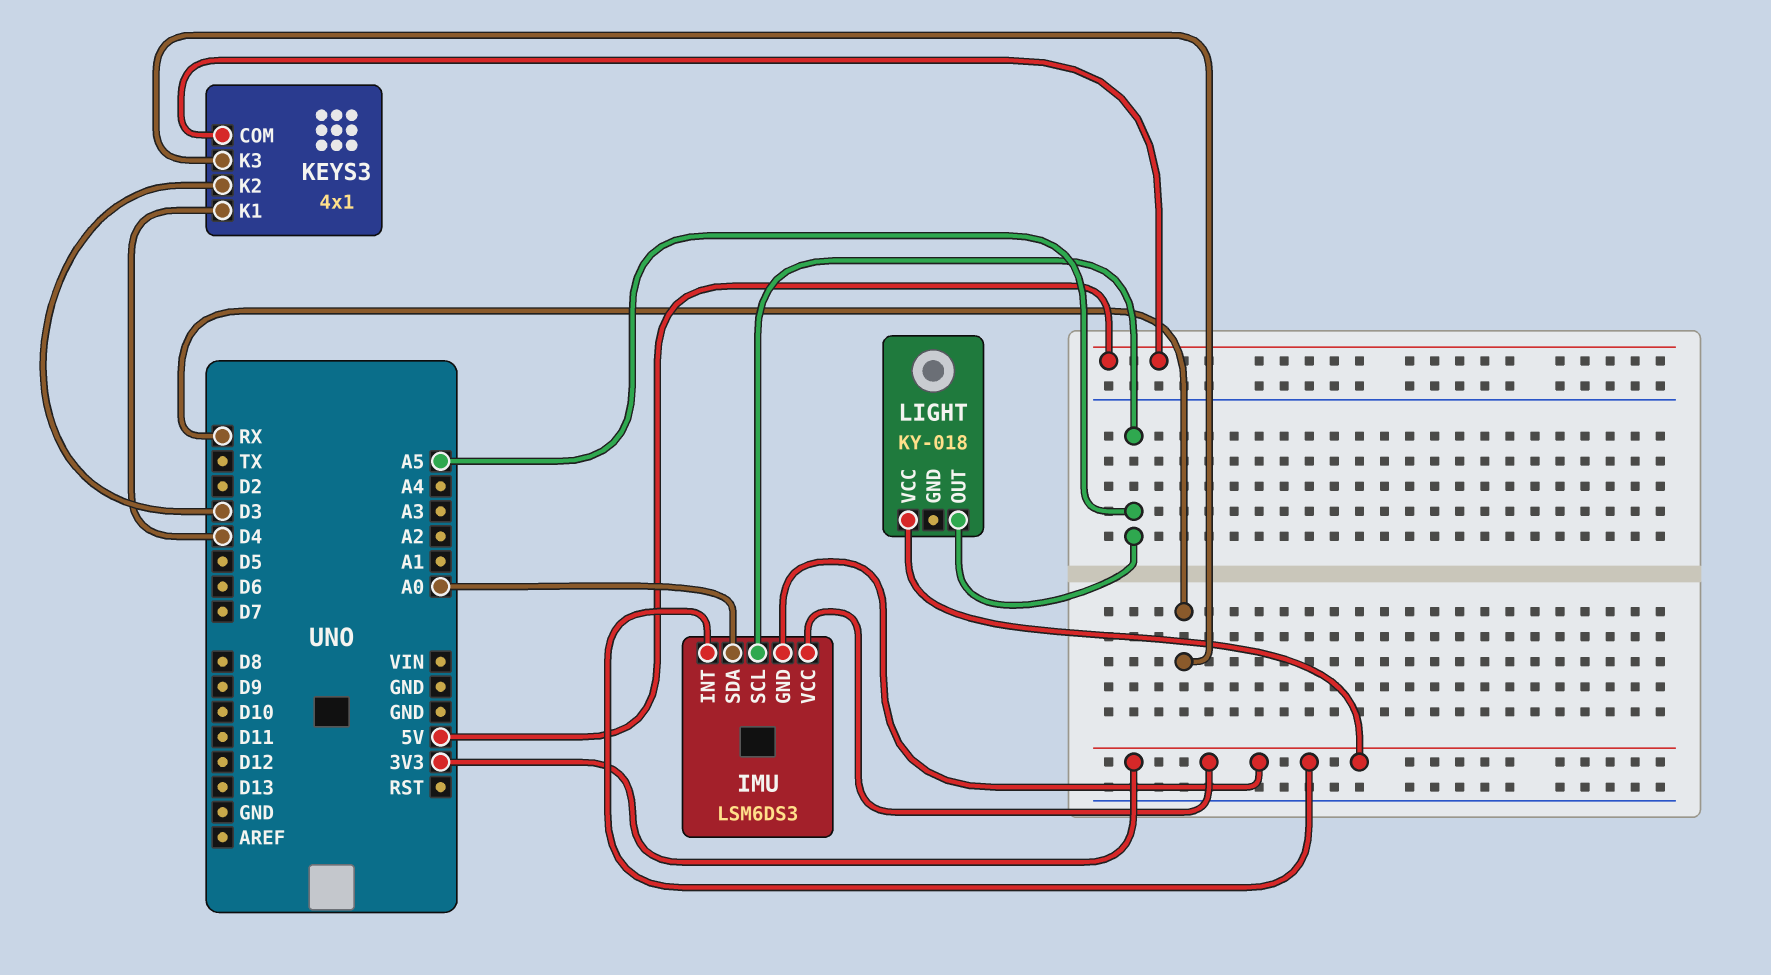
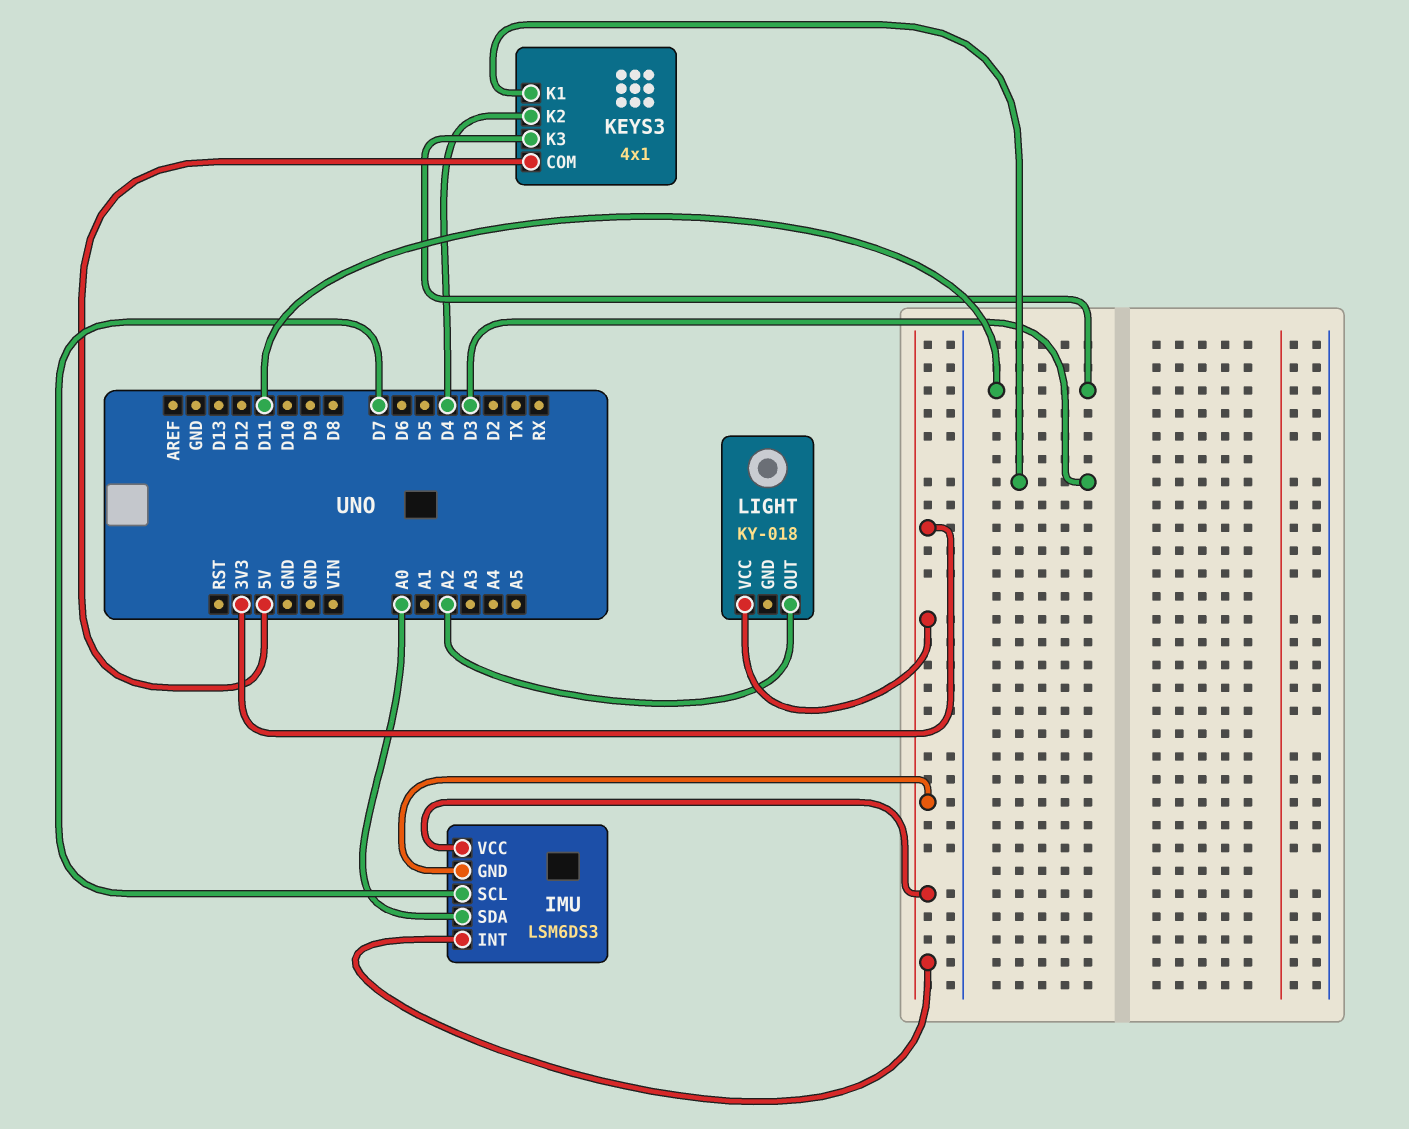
IMU pin SCL: A5 -> D7
KEYS3 pin K1: D4 -> D3
KEYS3 pin K2: D3 -> D4
KEYS3 pin K3: RX -> D11
LIGHT pin OUT: A5 -> A2

